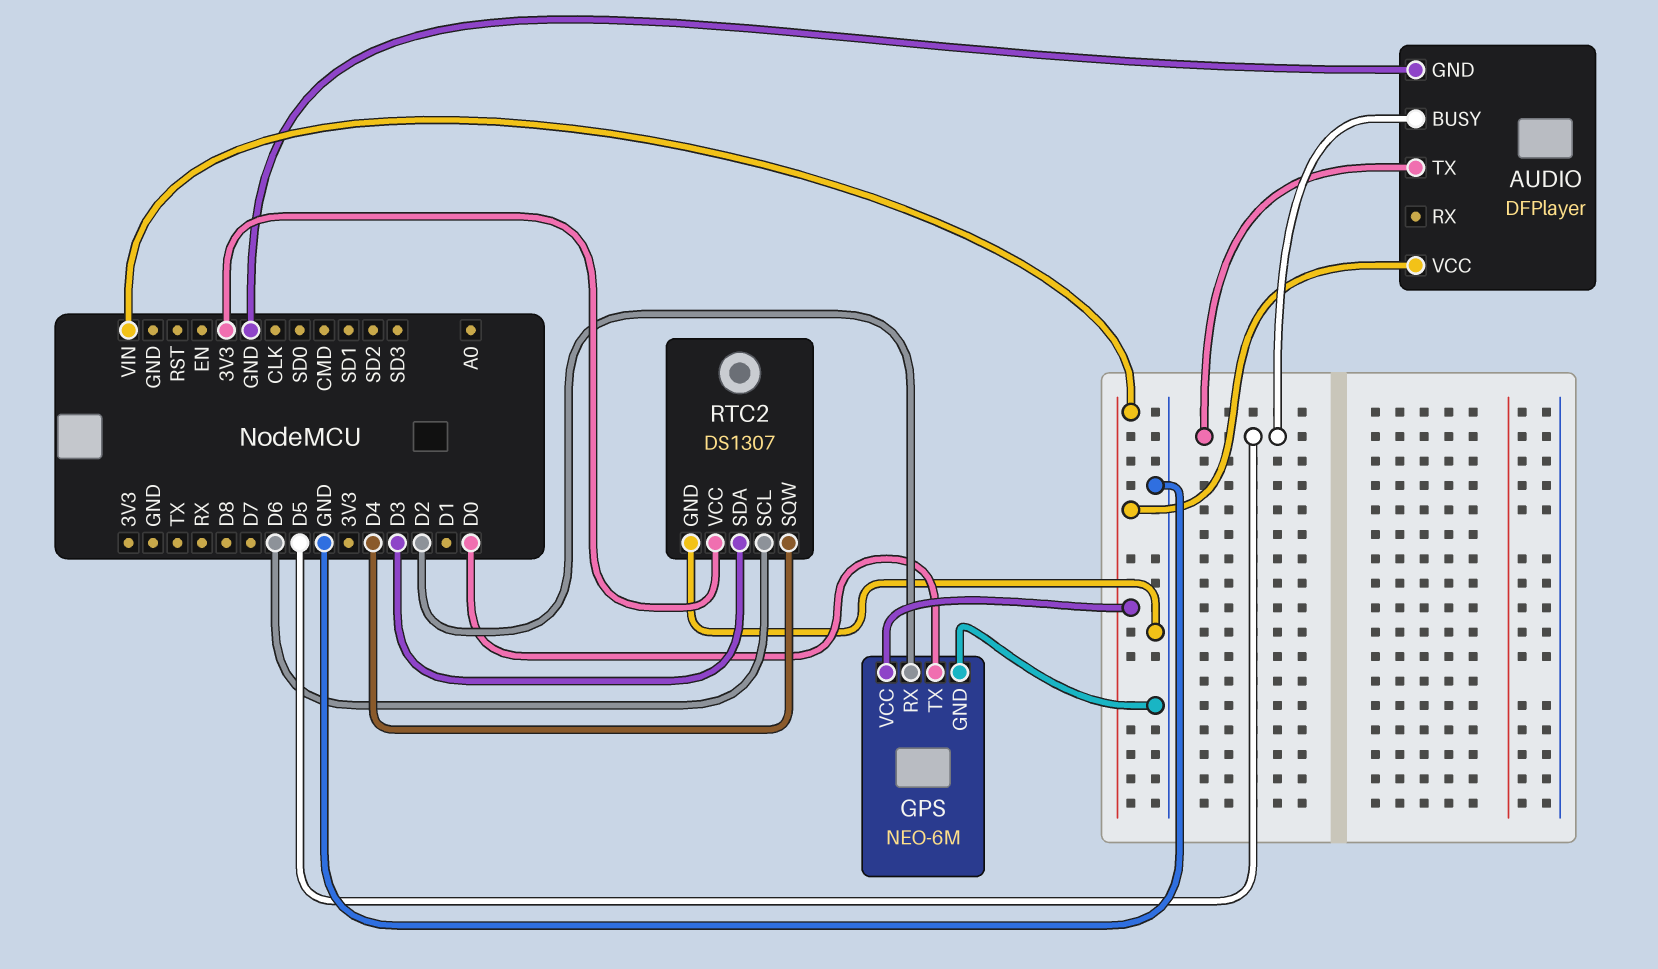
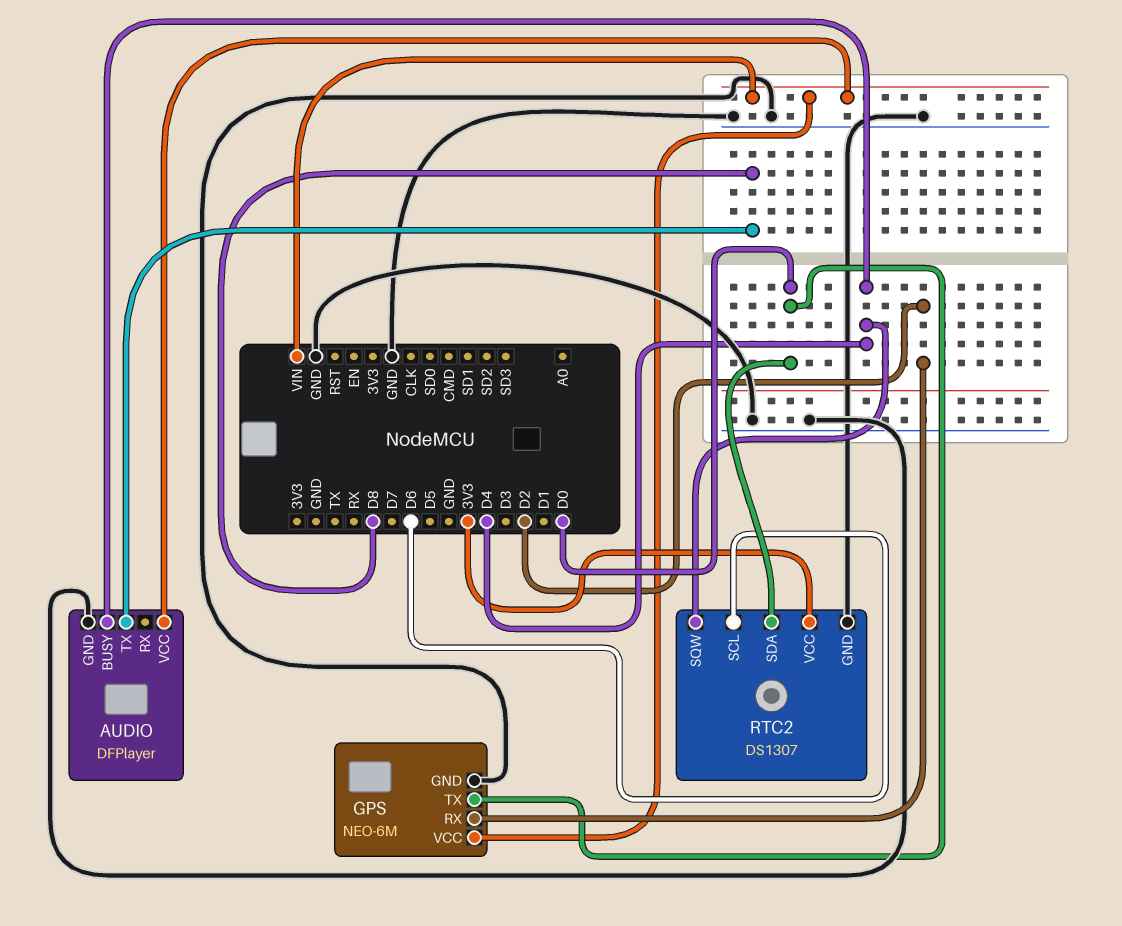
AUDIO pin BUSY: D5 -> D4
AUDIO pin TX: D5 -> D8
RTC2 pin SDA: D3 -> D0

